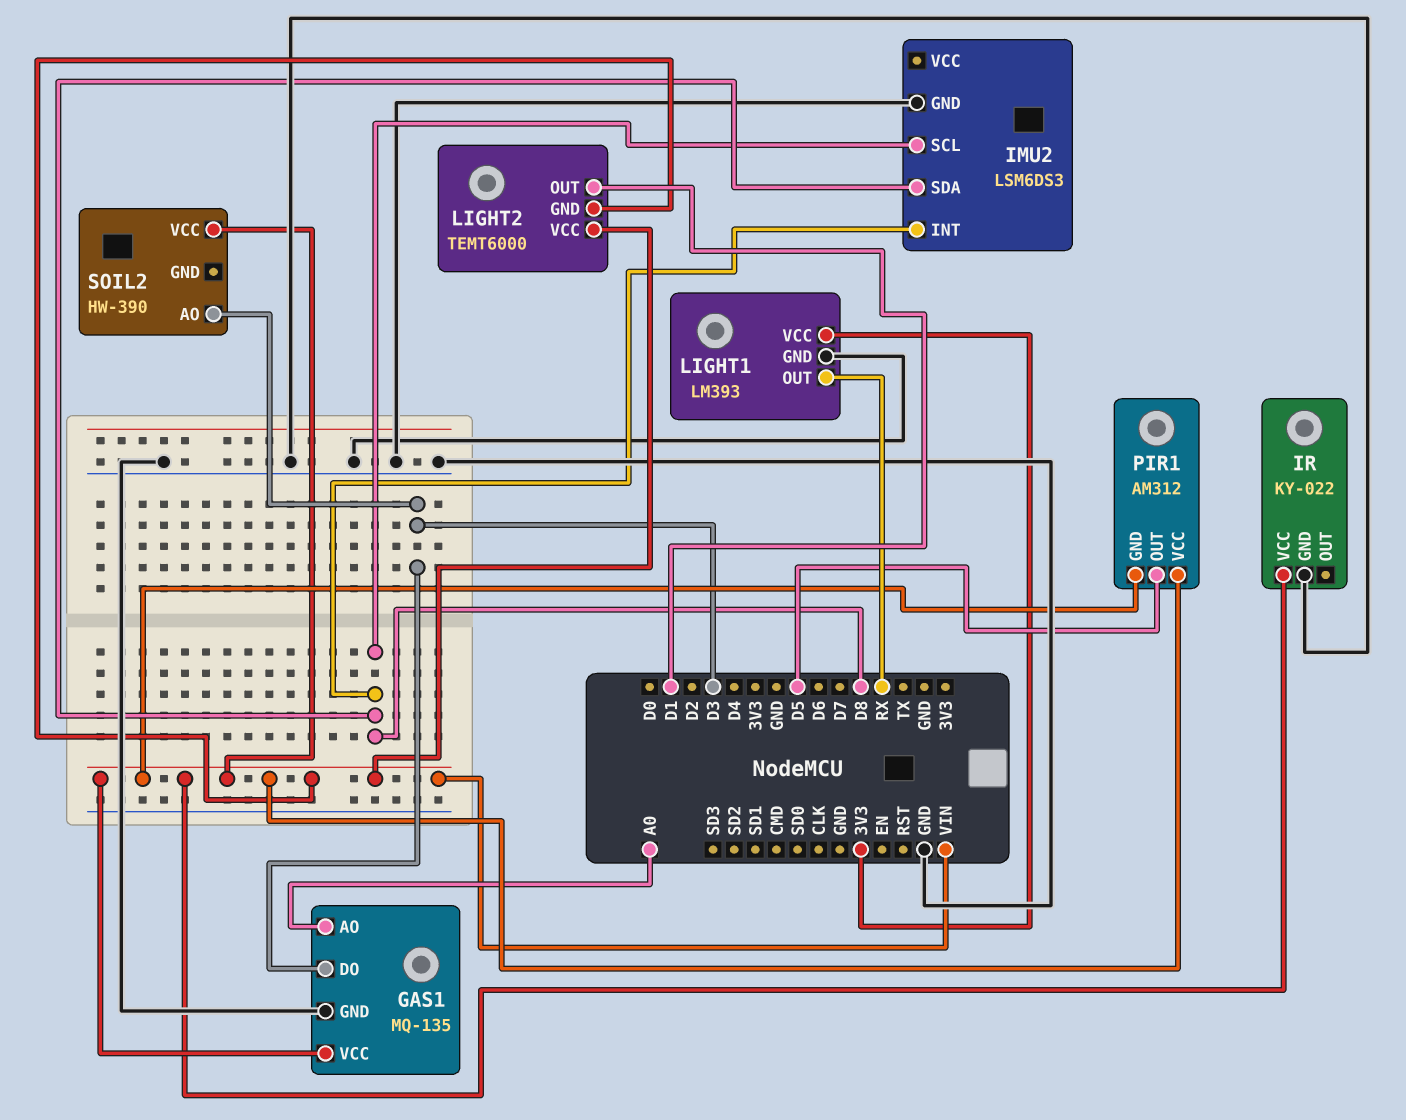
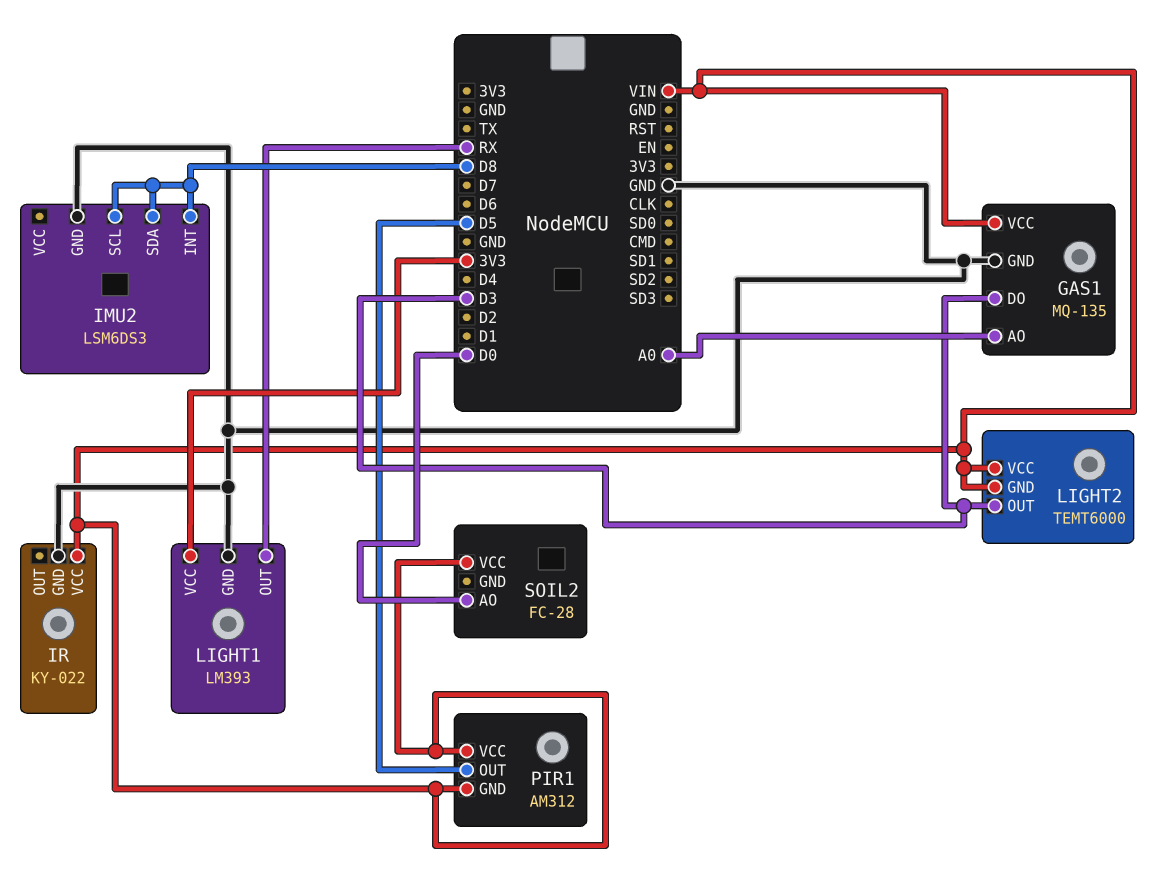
LIGHT2 pin OUT: D1 -> D3
SOIL2: HW-390 -> FC-28
SOIL2 pin AO: D3 -> D0

